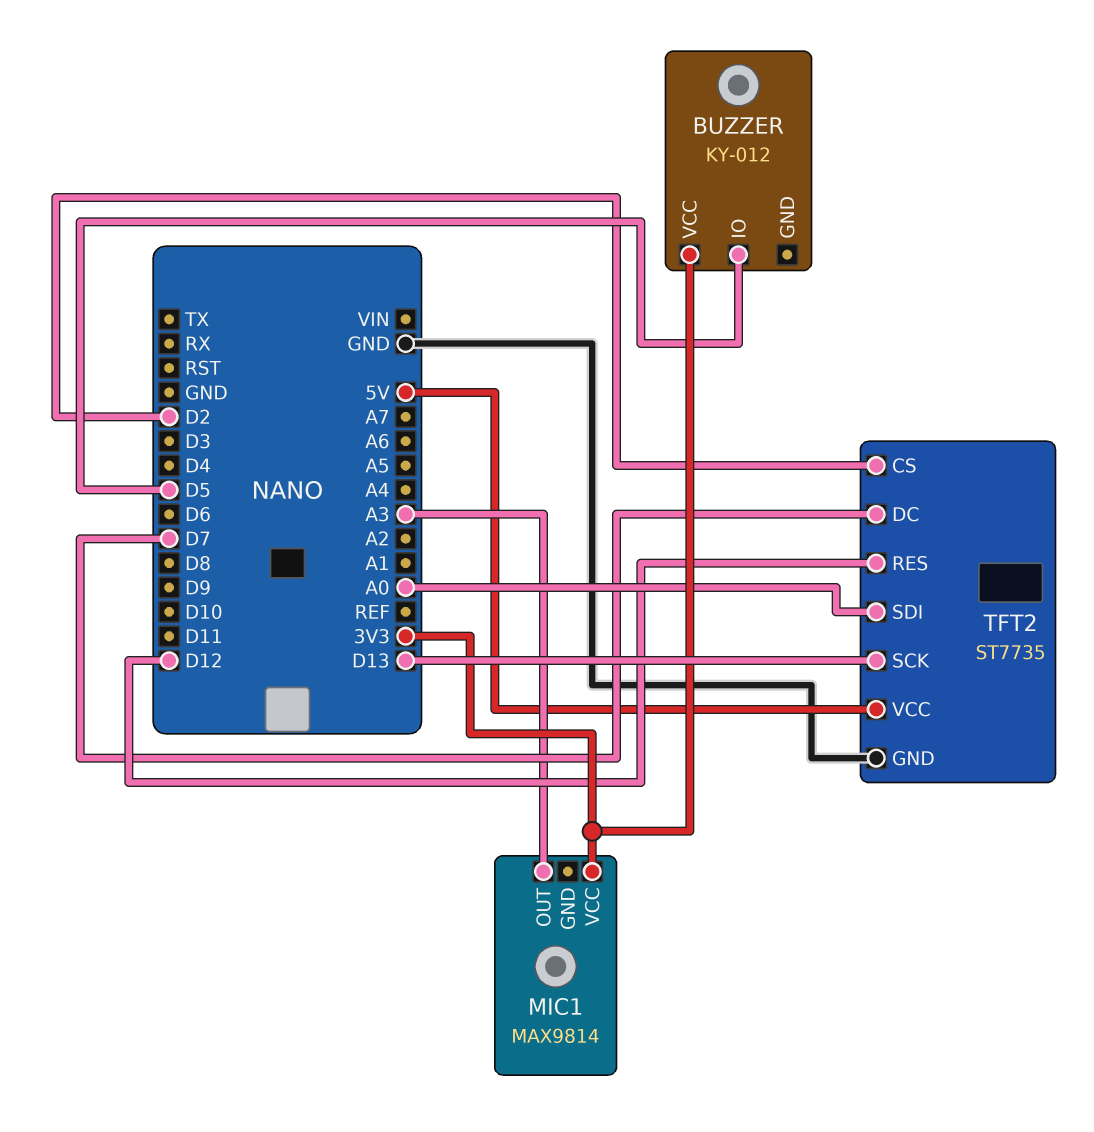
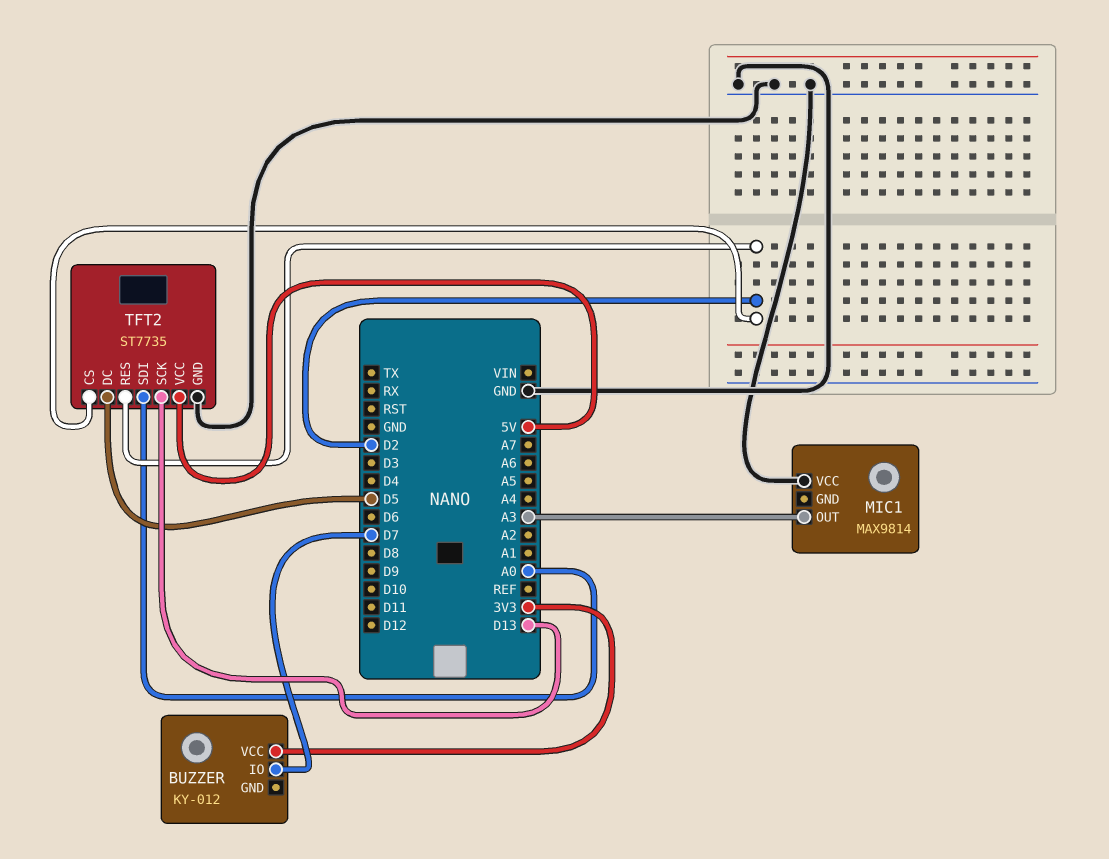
BUZZER pin IO: D5 -> D7
MIC1 pin VCC: 3V3 -> GND
TFT2 pin DC: D7 -> D5
TFT2 pin RES: D12 -> D2

